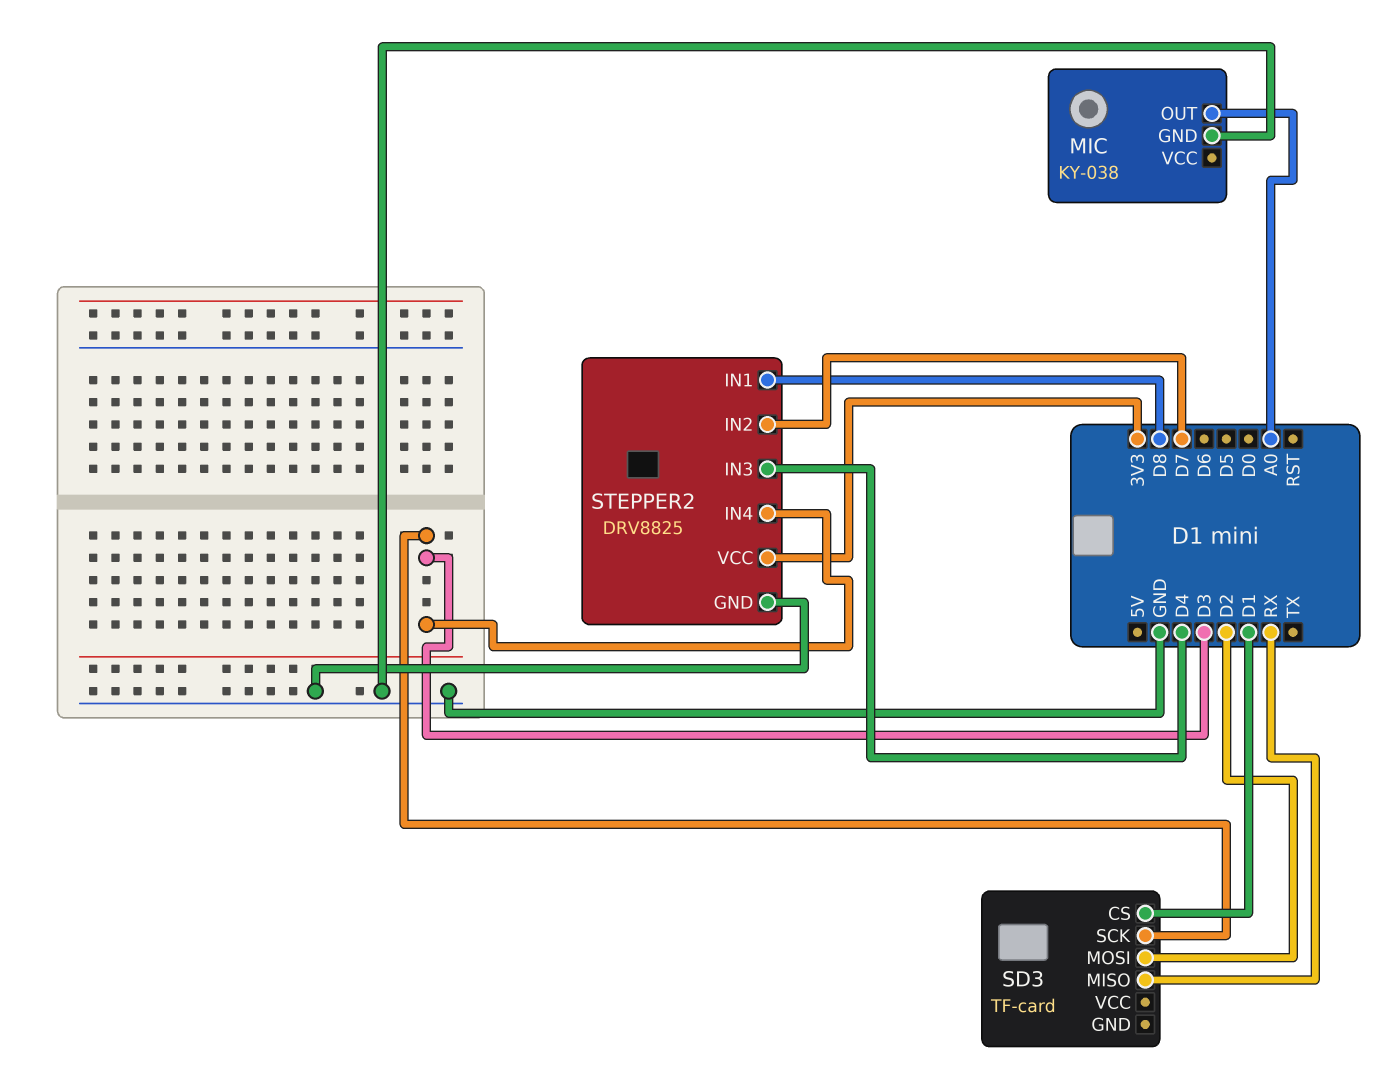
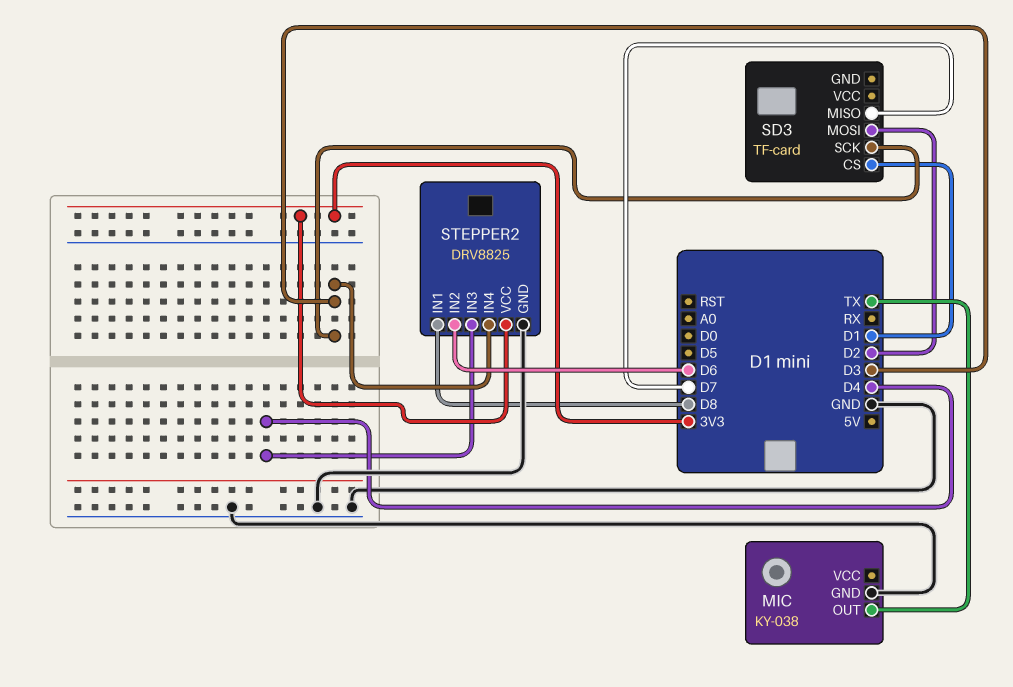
MIC pin OUT: A0 -> TX
SD3 pin MISO: RX -> D7
STEPPER2 pin IN2: D7 -> D6

